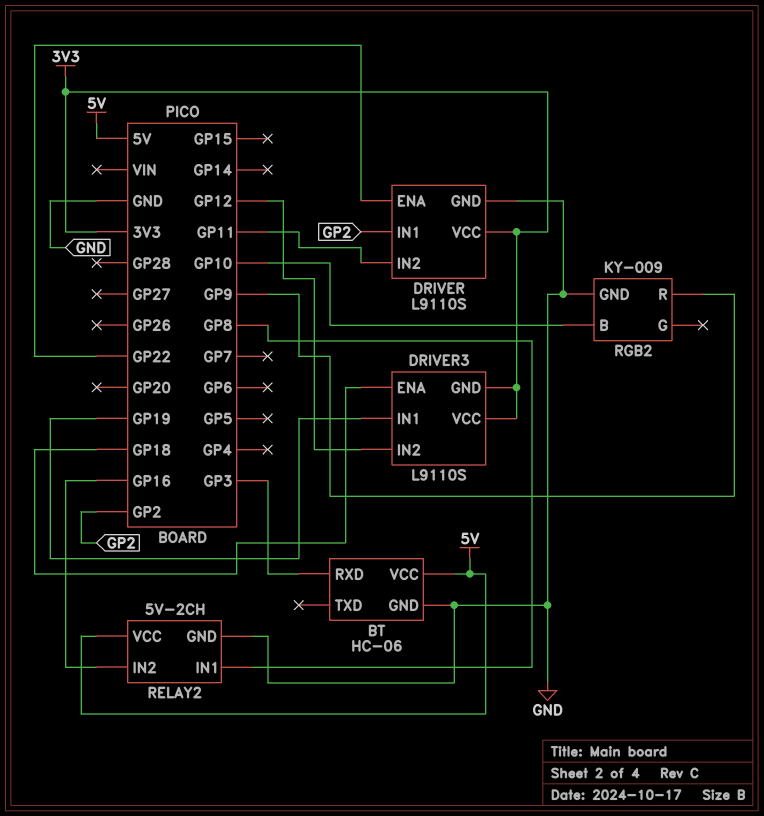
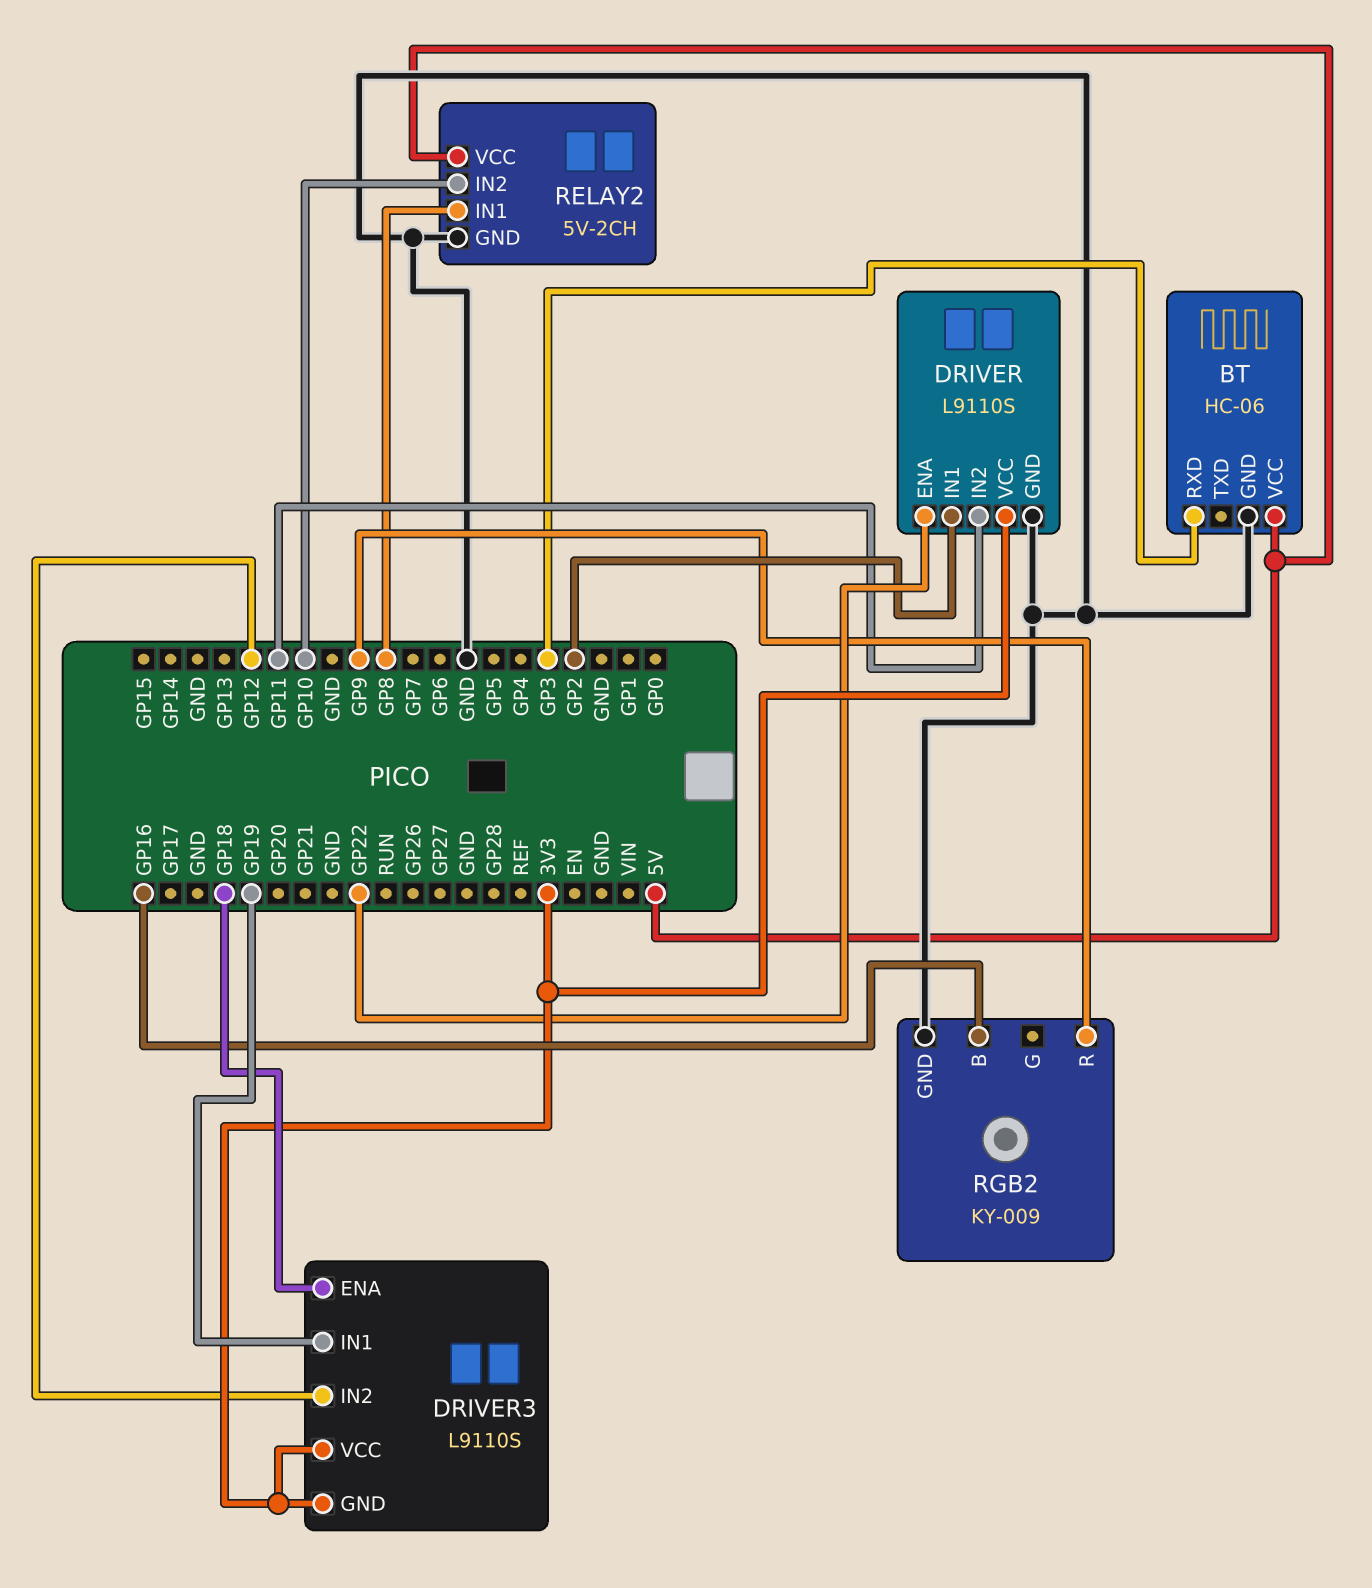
RELAY2 pin IN2: GP16 -> GP10
RGB2 pin B: GP10 -> GP16

